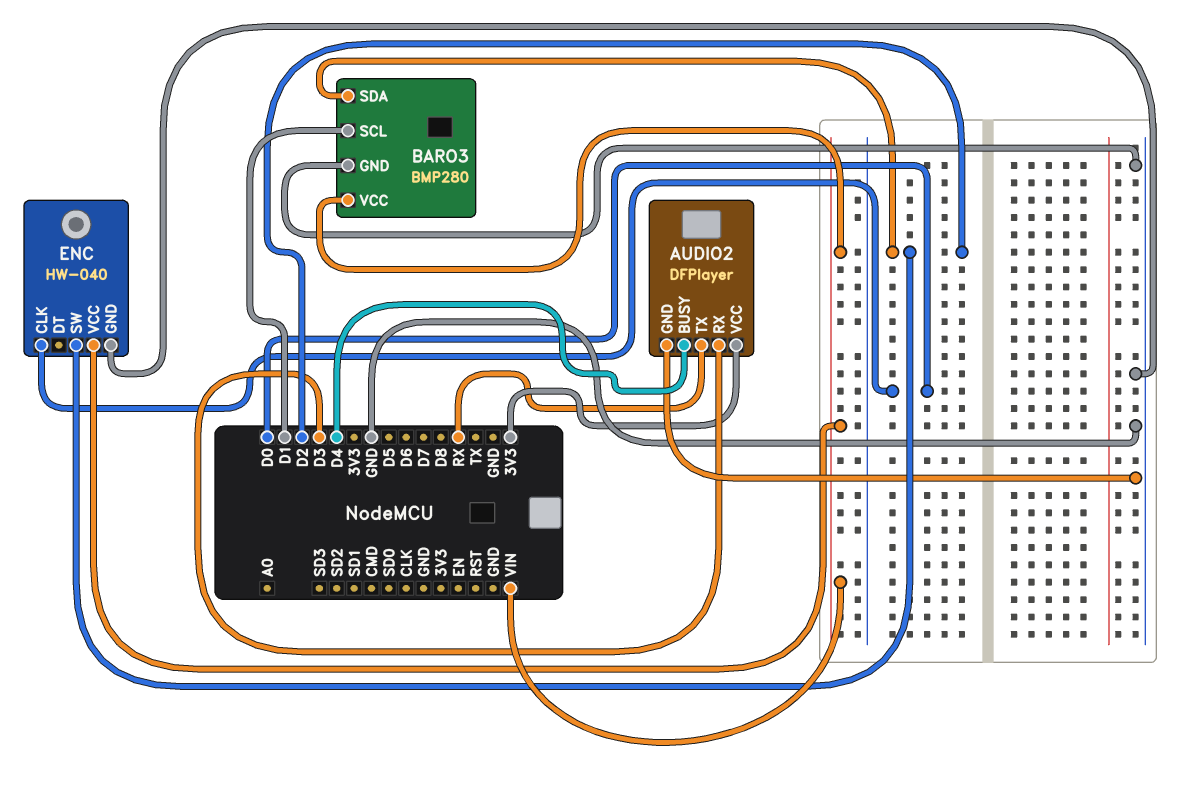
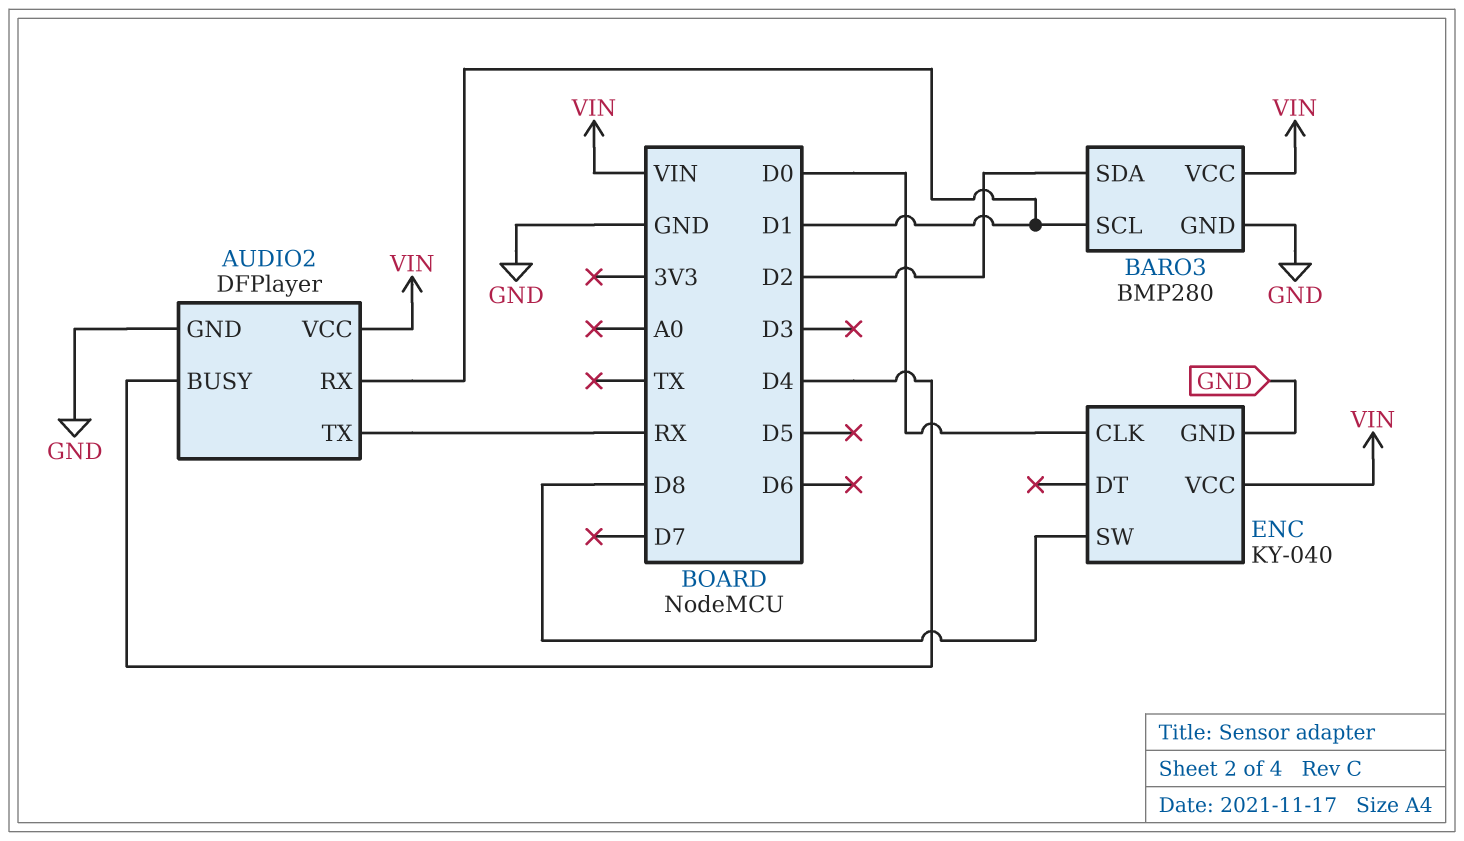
AUDIO2 pin RX: D3 -> D1
AUDIO2 pin VCC: 3V3 -> VIN
ENC: HW-040 -> KY-040
ENC pin SW: D2 -> D8

